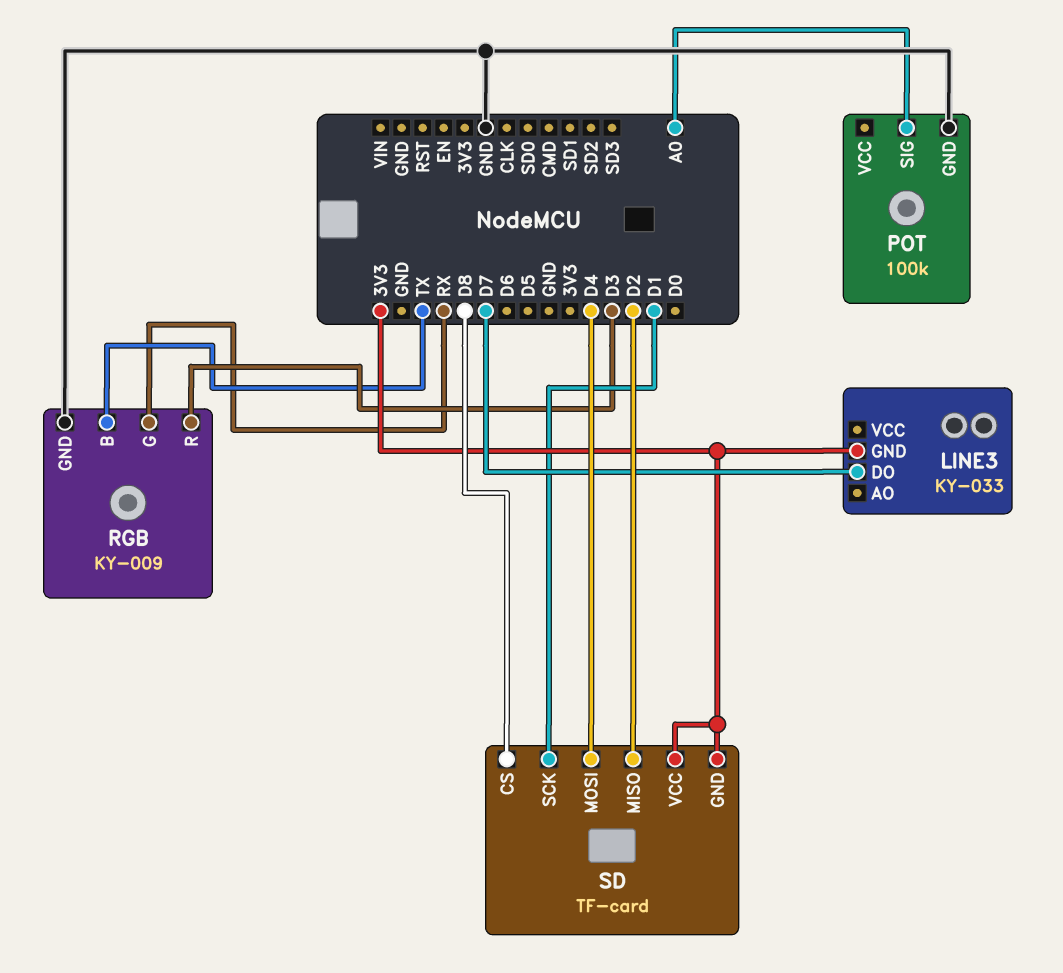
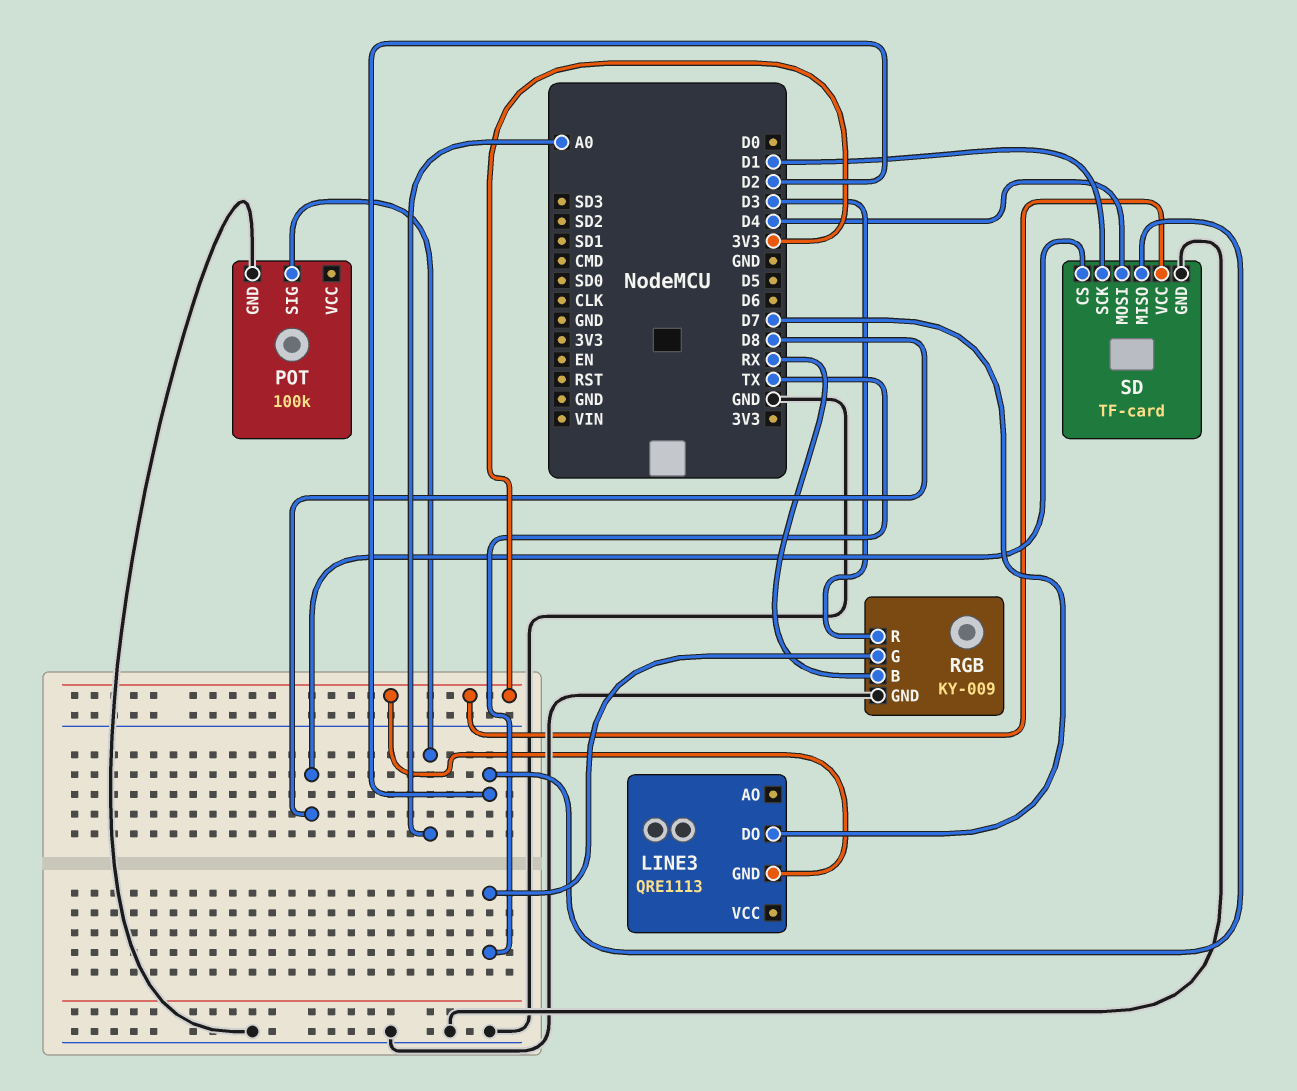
LINE3: KY-033 -> QRE1113
RGB pin B: TX -> RX
RGB pin G: RX -> TX
SD pin GND: 3V3 -> GND

